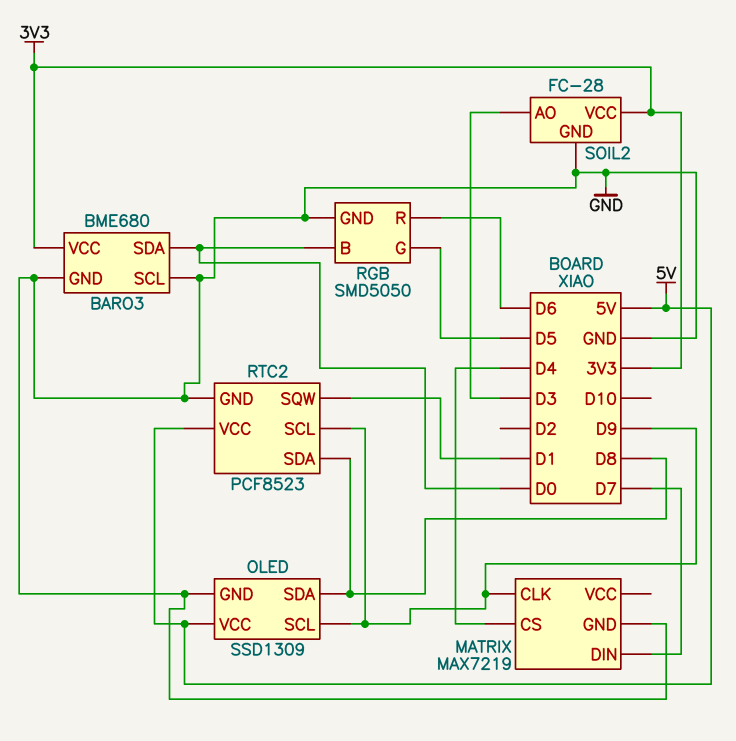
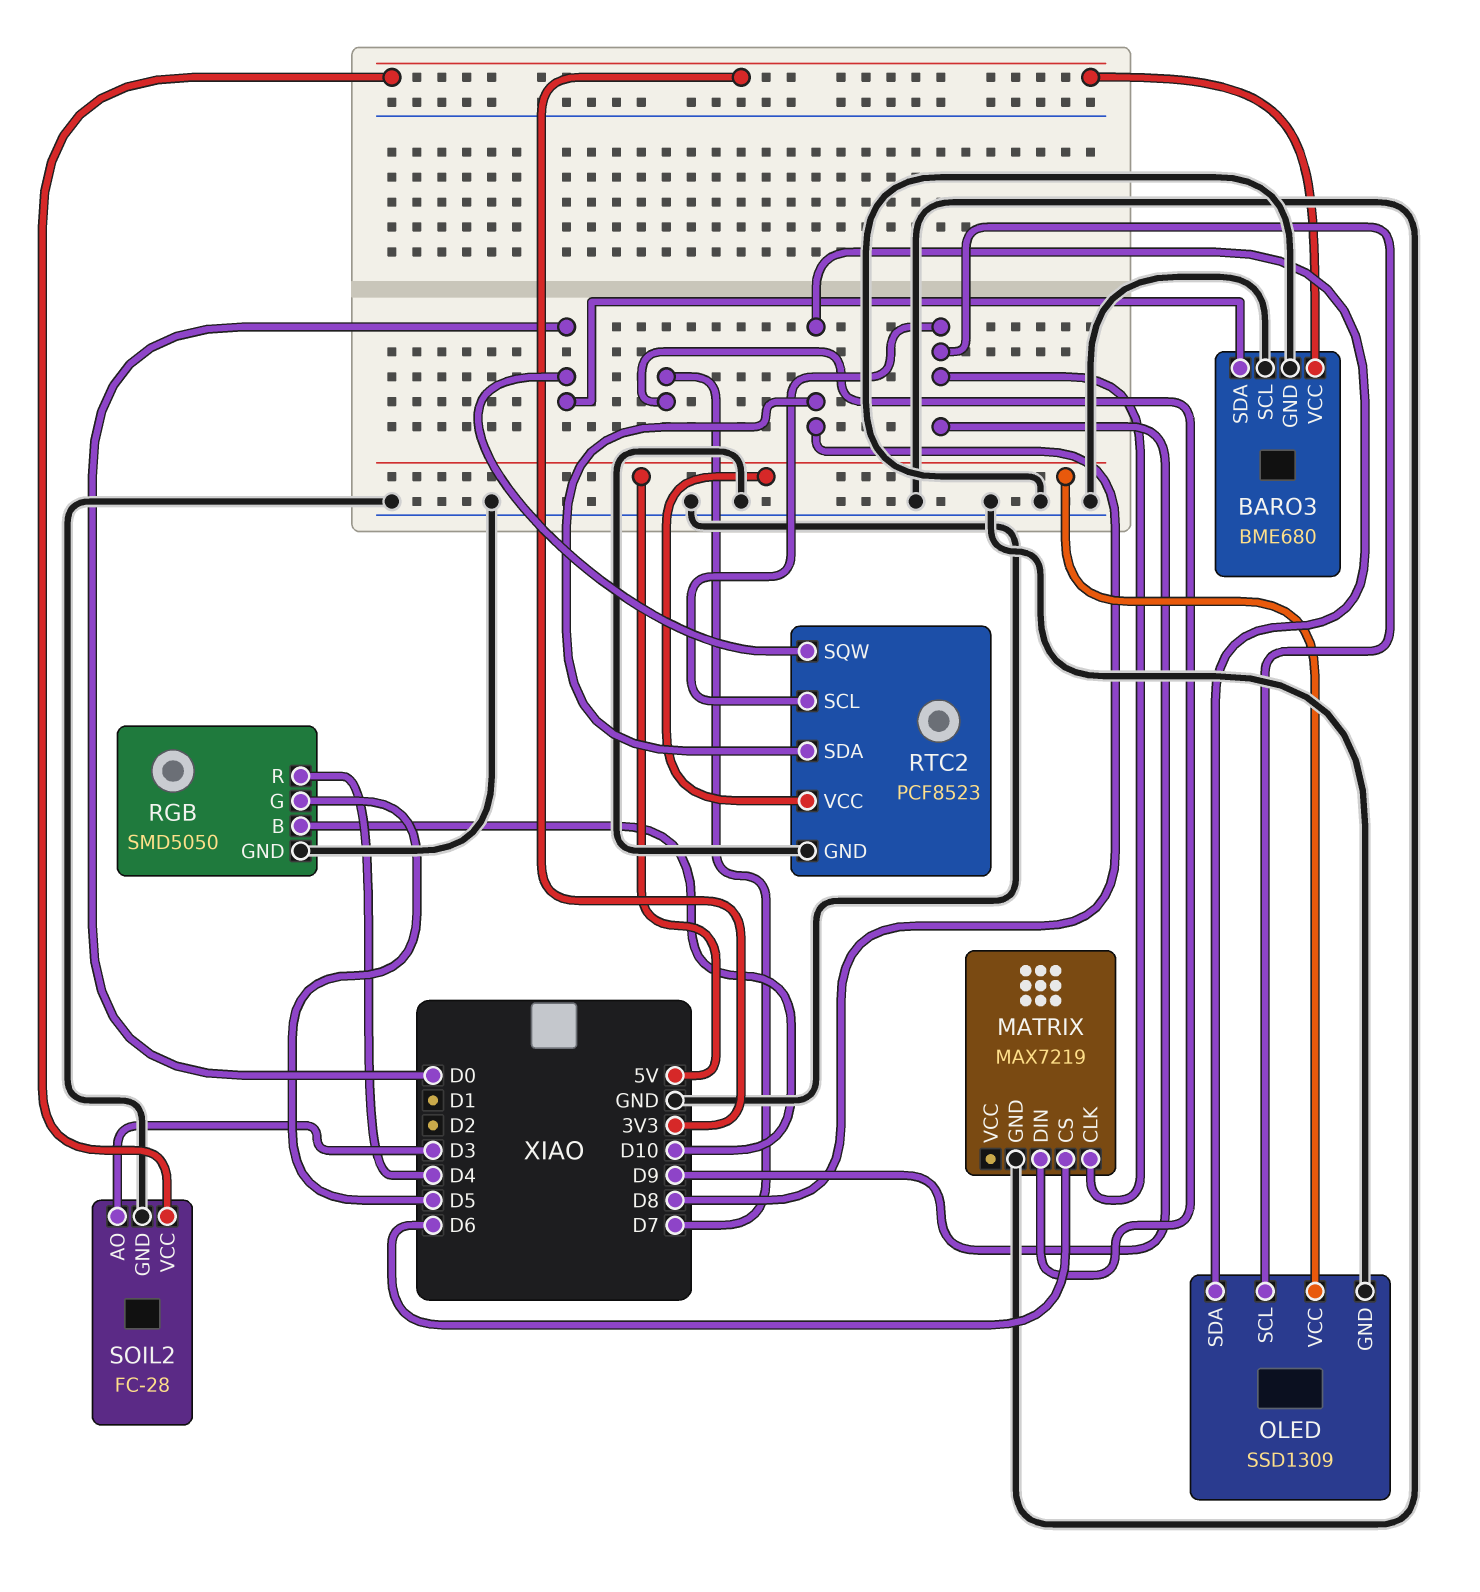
MATRIX pin CS: D4 -> D6
RGB pin B: D0 -> D10
RGB pin R: D6 -> D4
RTC2 pin SQW: D1 -> D0

